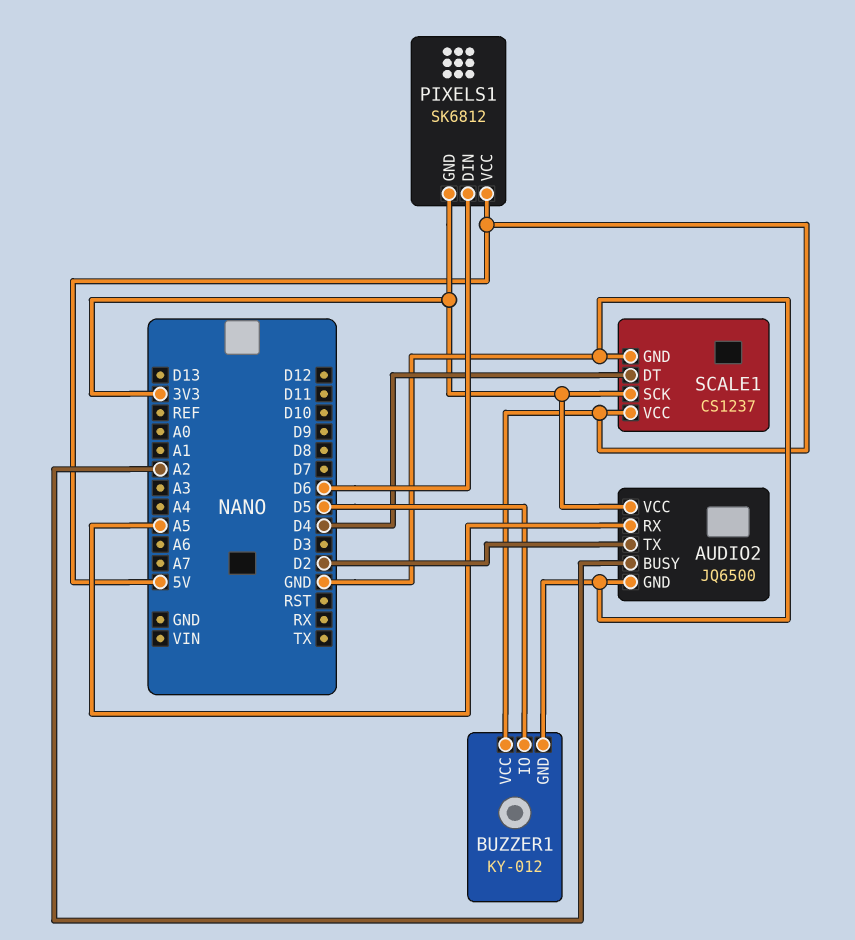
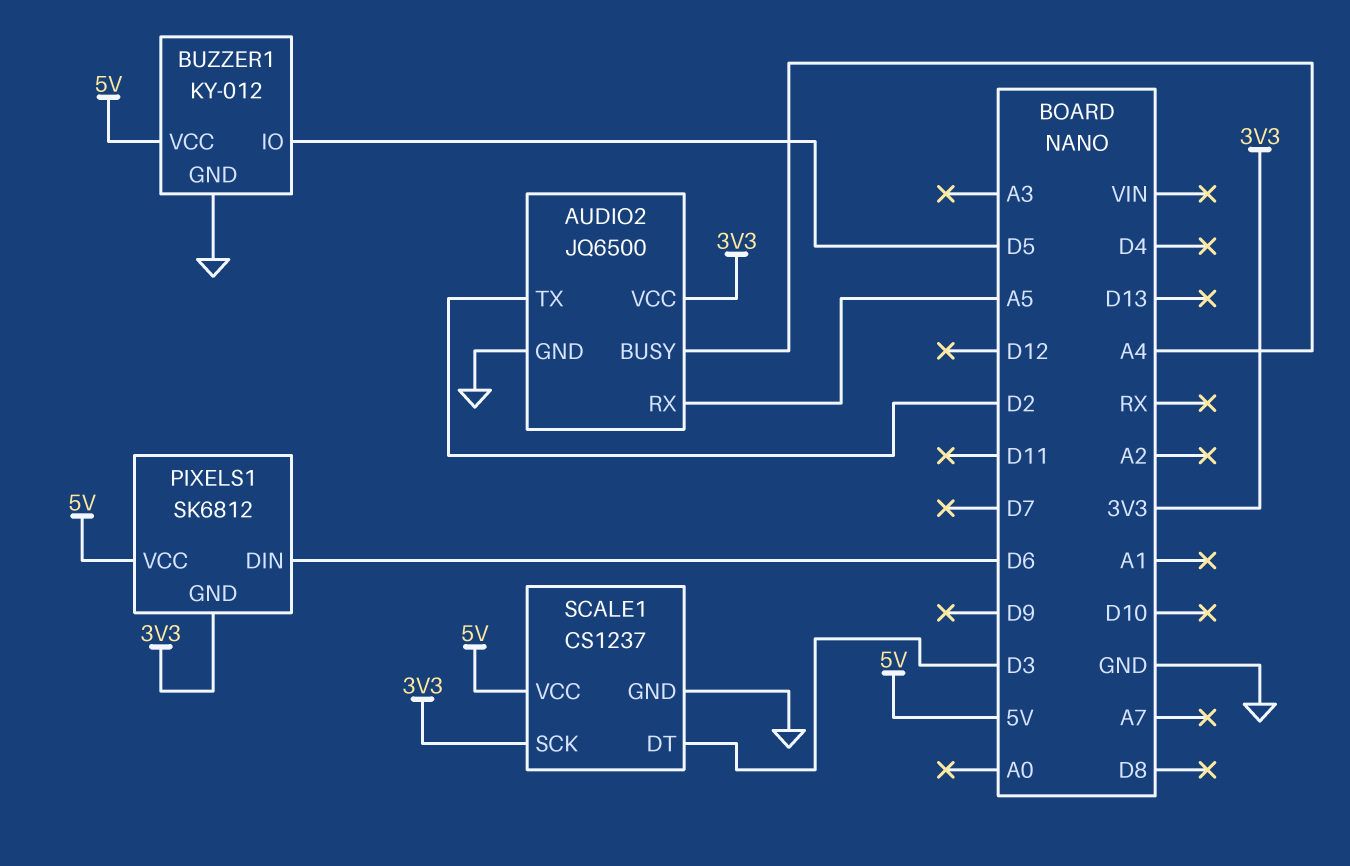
AUDIO2 pin BUSY: A2 -> A4
SCALE1 pin DT: D4 -> D3

